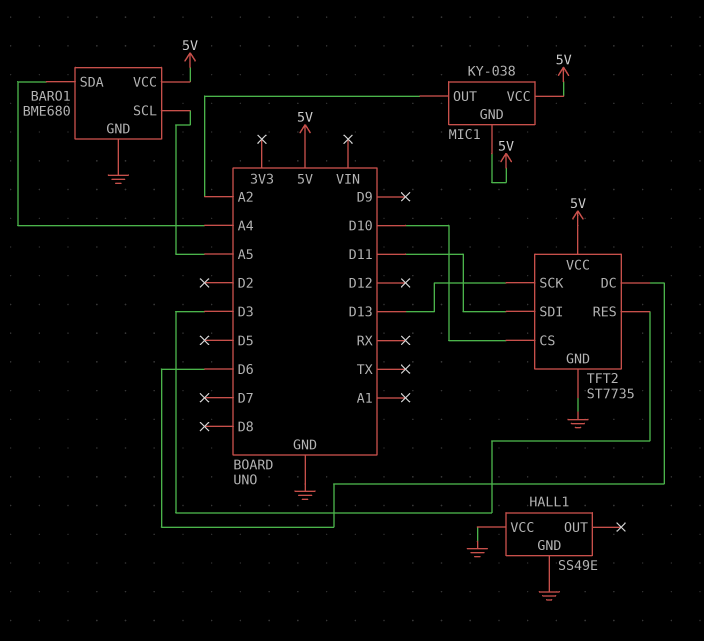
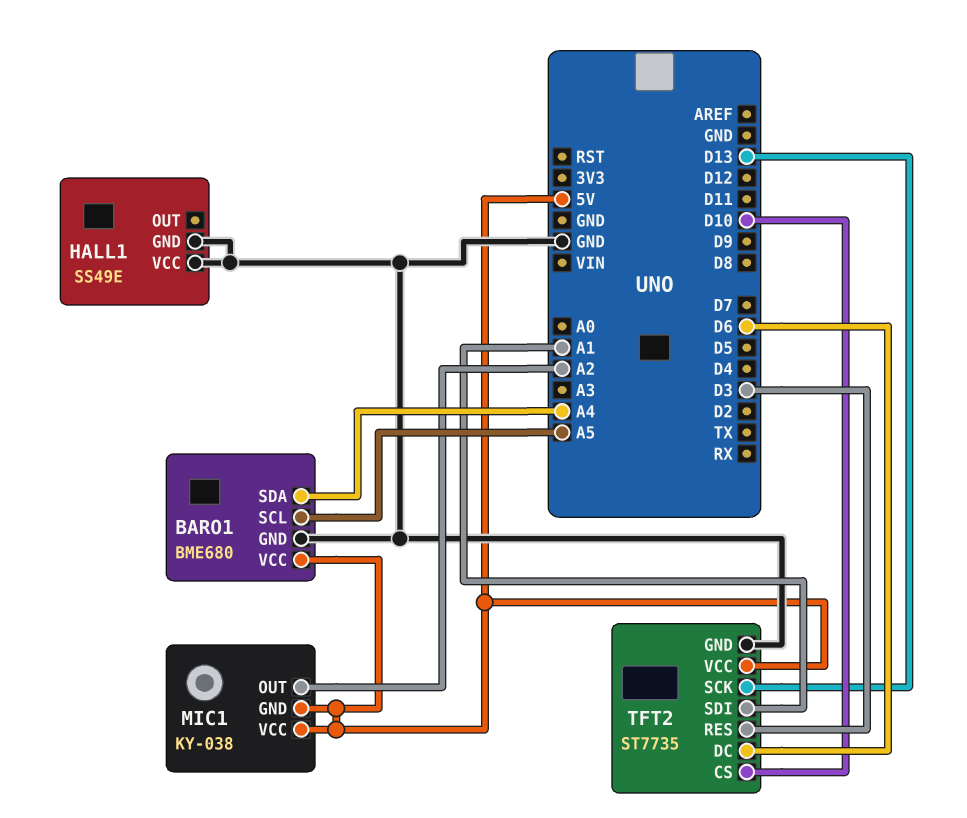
TFT2 pin SDI: D11 -> A1

